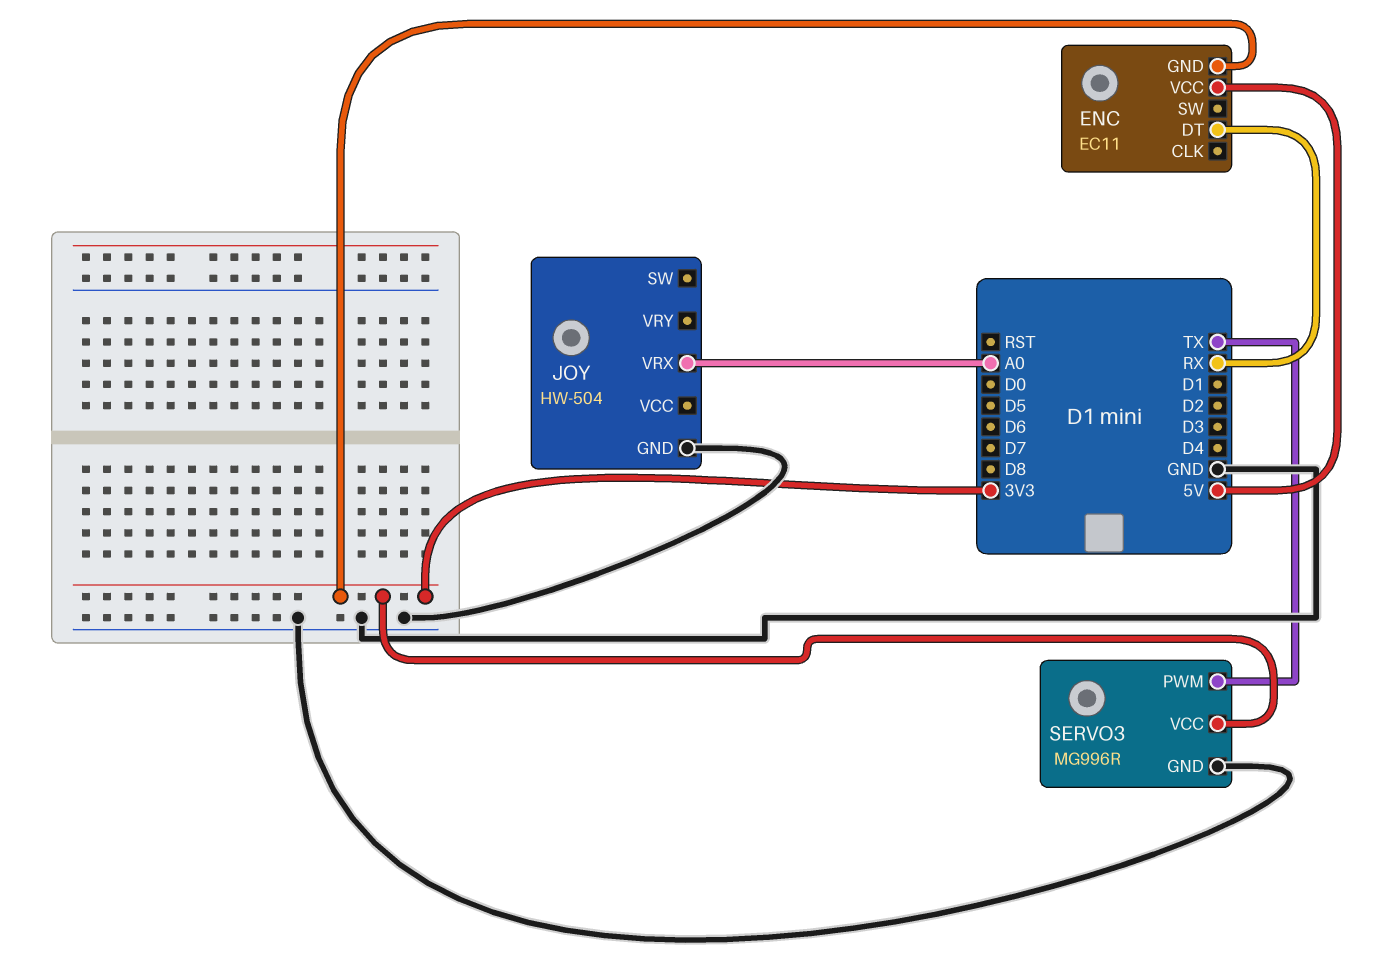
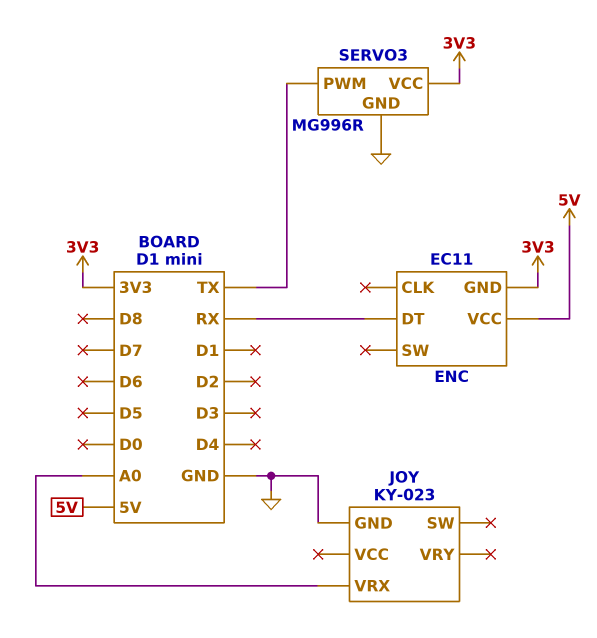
JOY: HW-504 -> KY-023

